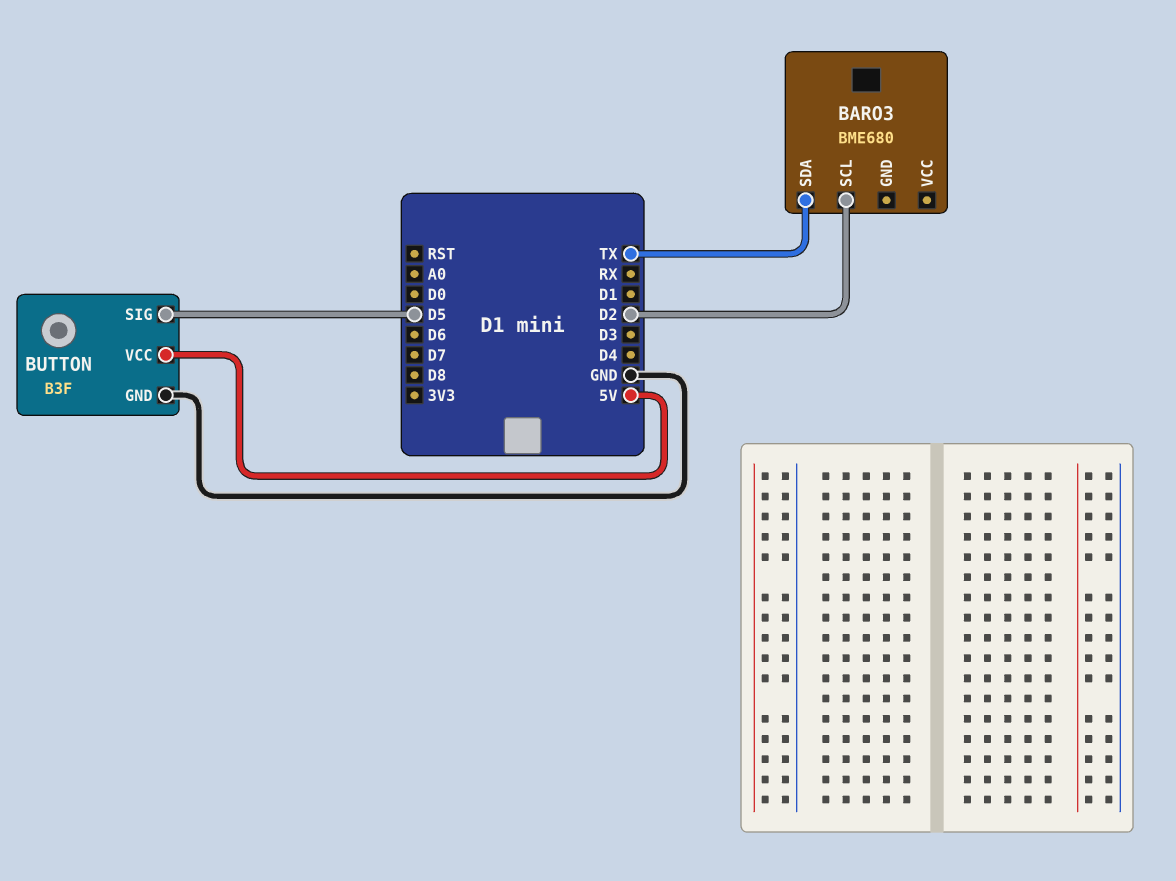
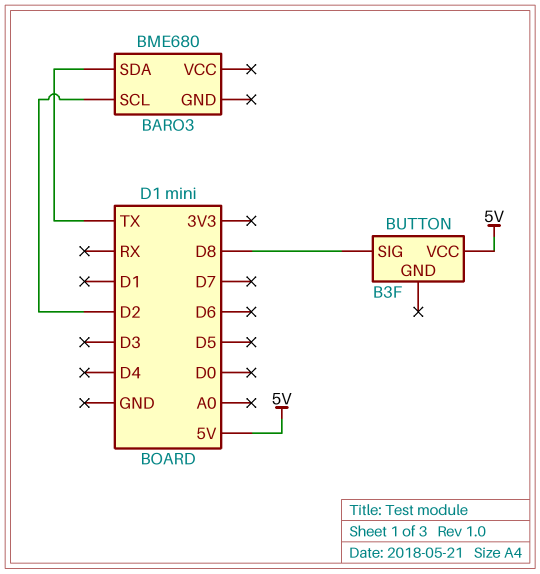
BUTTON pin GND: GND -> none
BUTTON pin SIG: D5 -> D8

